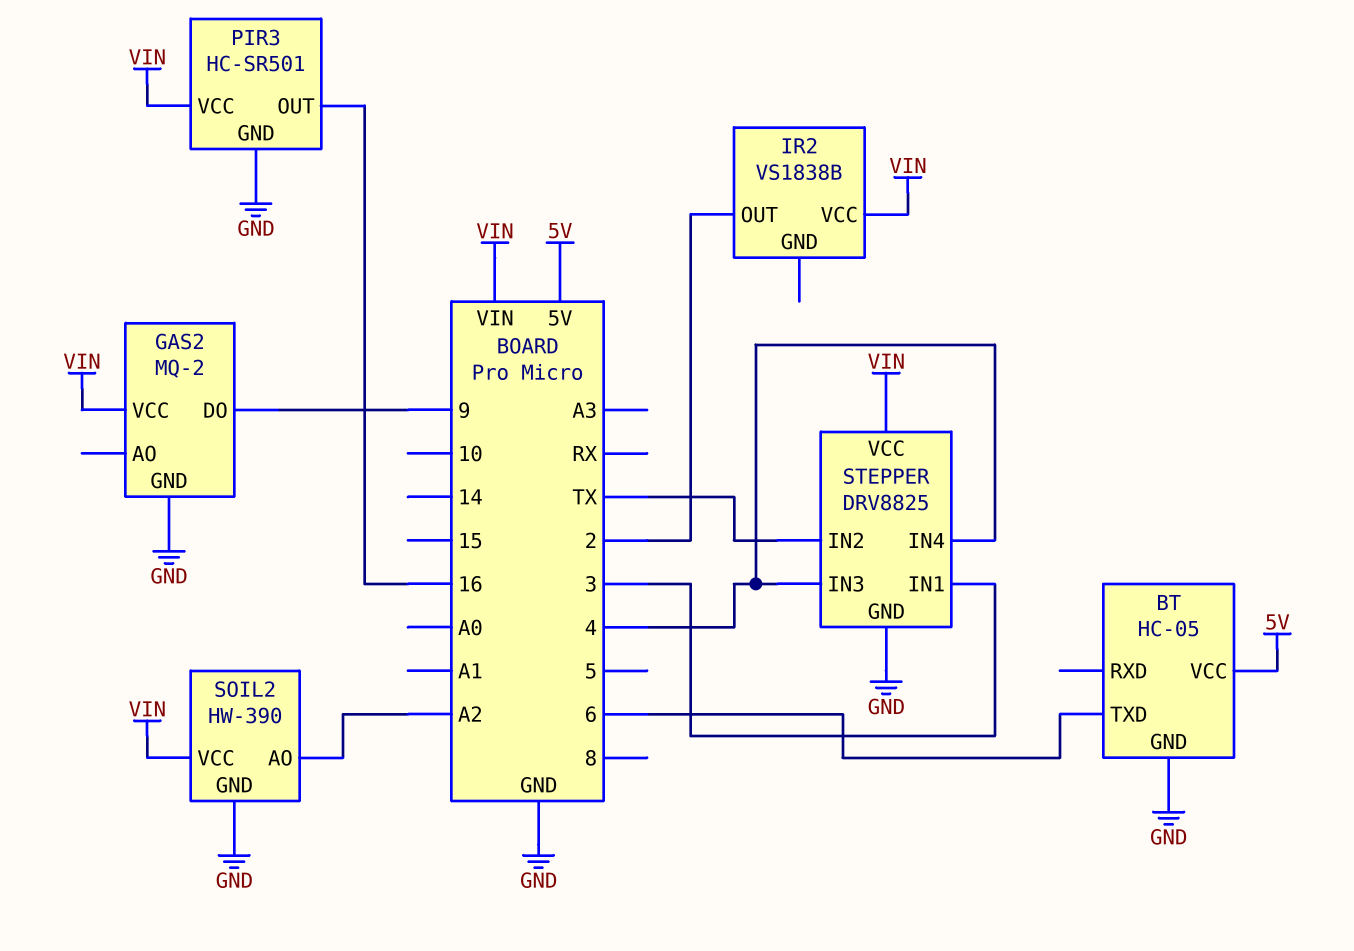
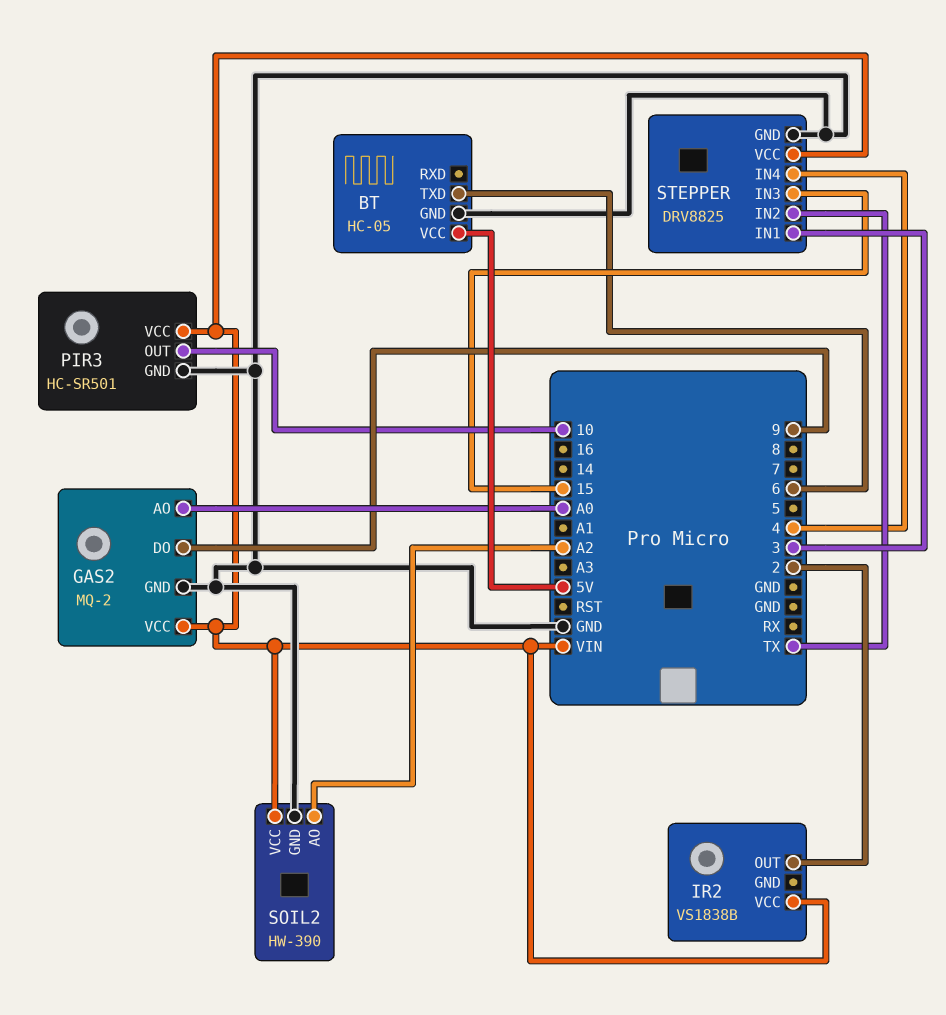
GAS2 pin AO: none -> A0
PIR3 pin OUT: 16 -> 10
STEPPER pin IN3: 4 -> 15

